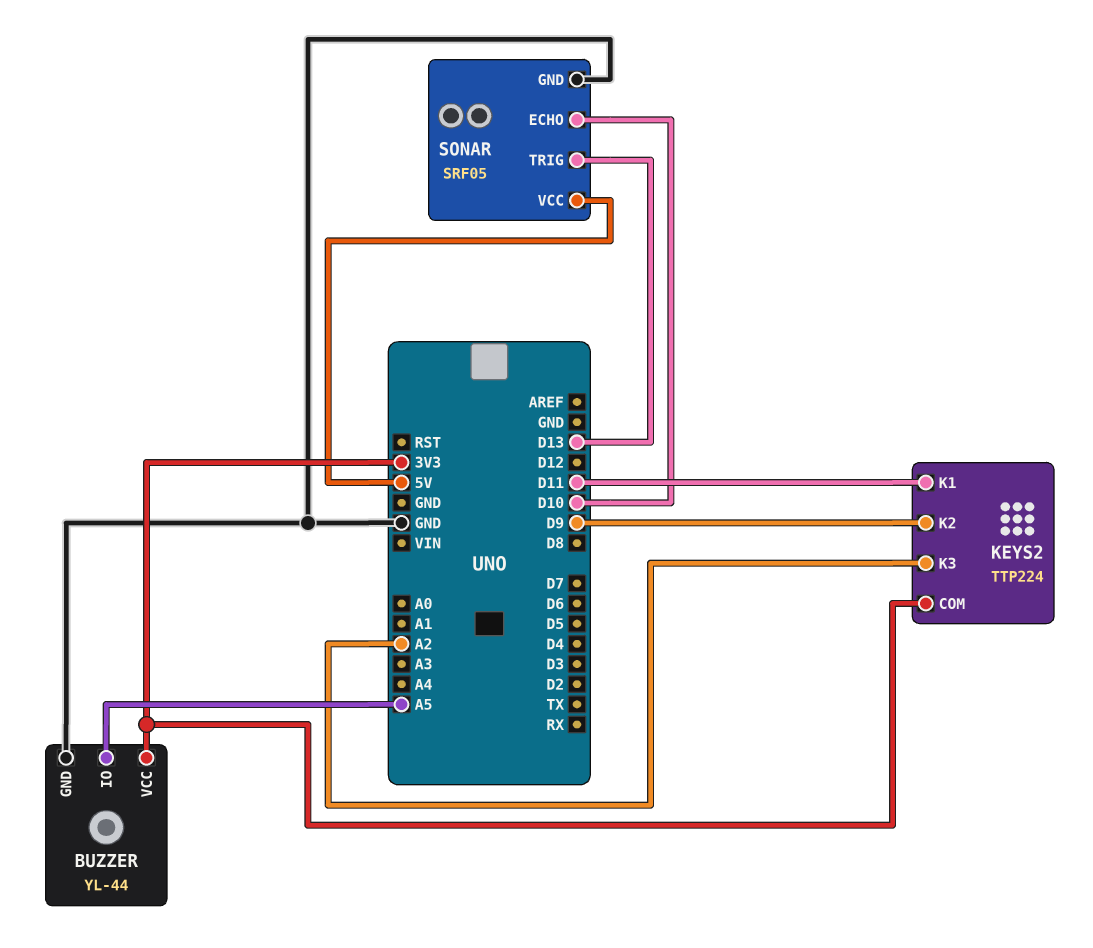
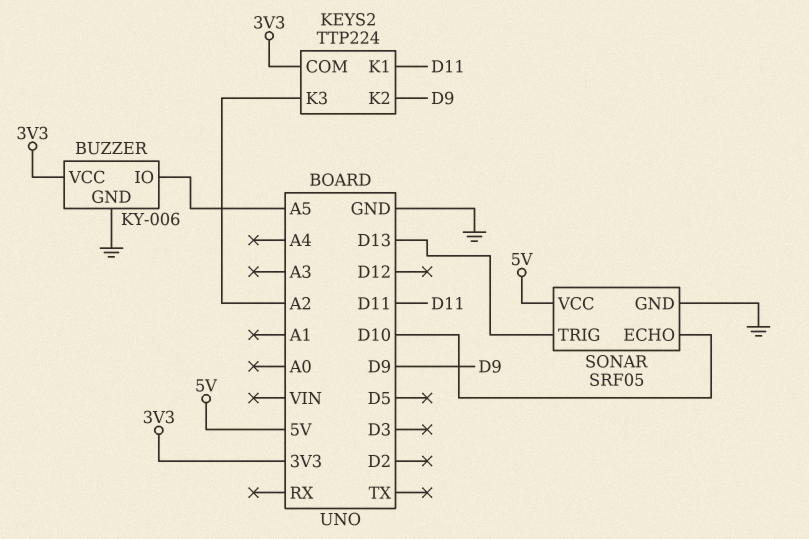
BUZZER: YL-44 -> KY-006

